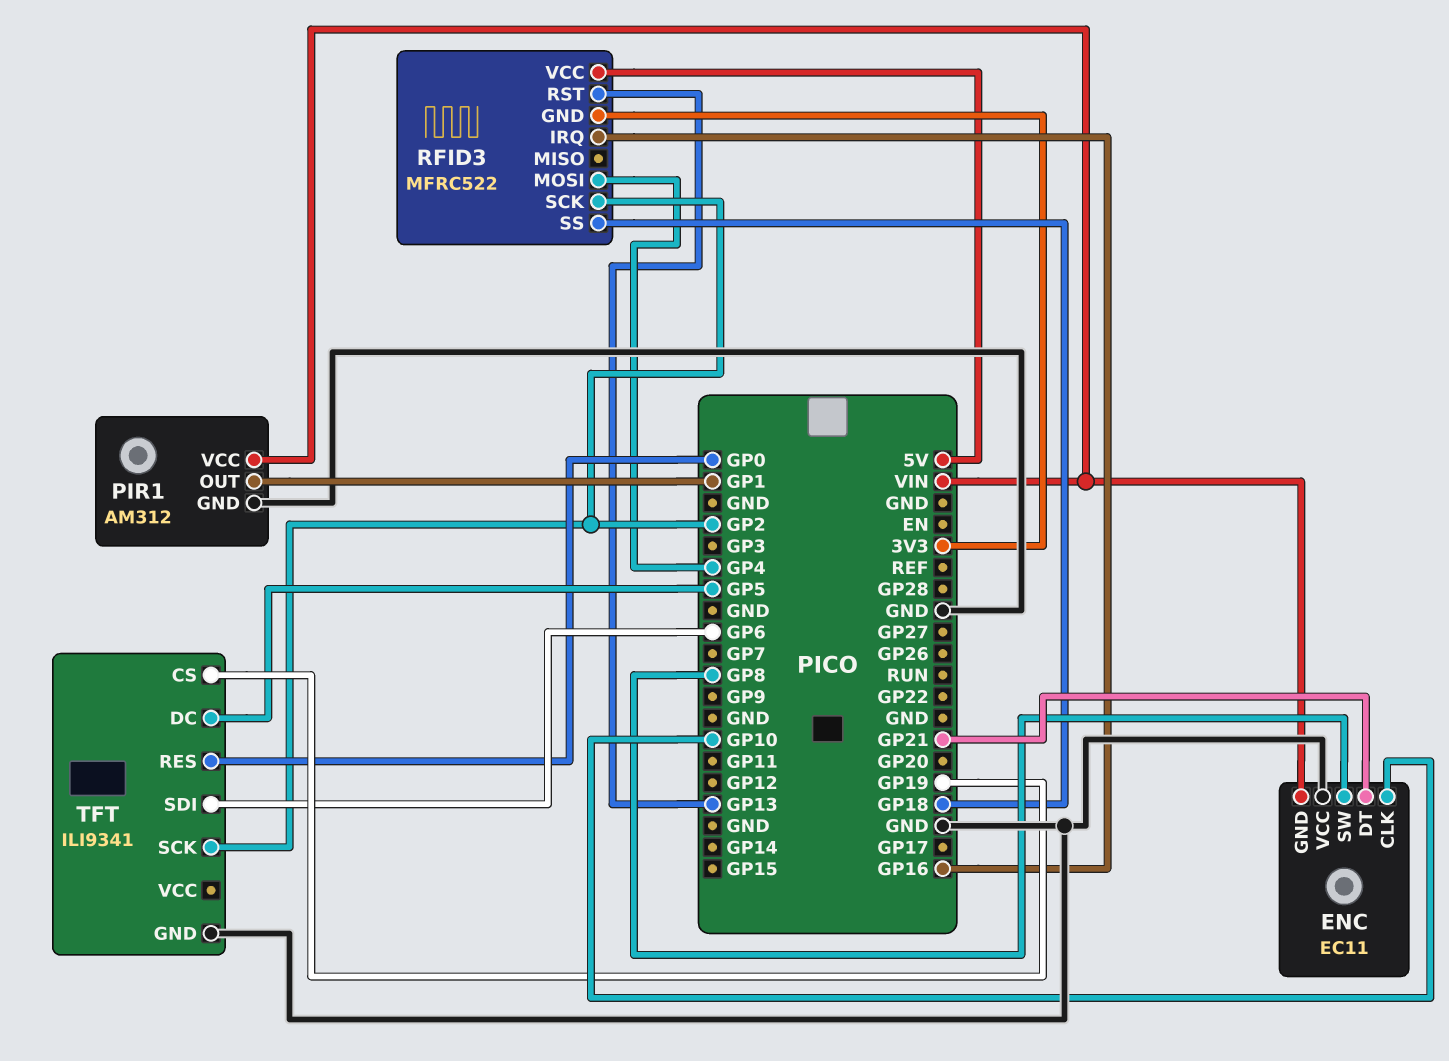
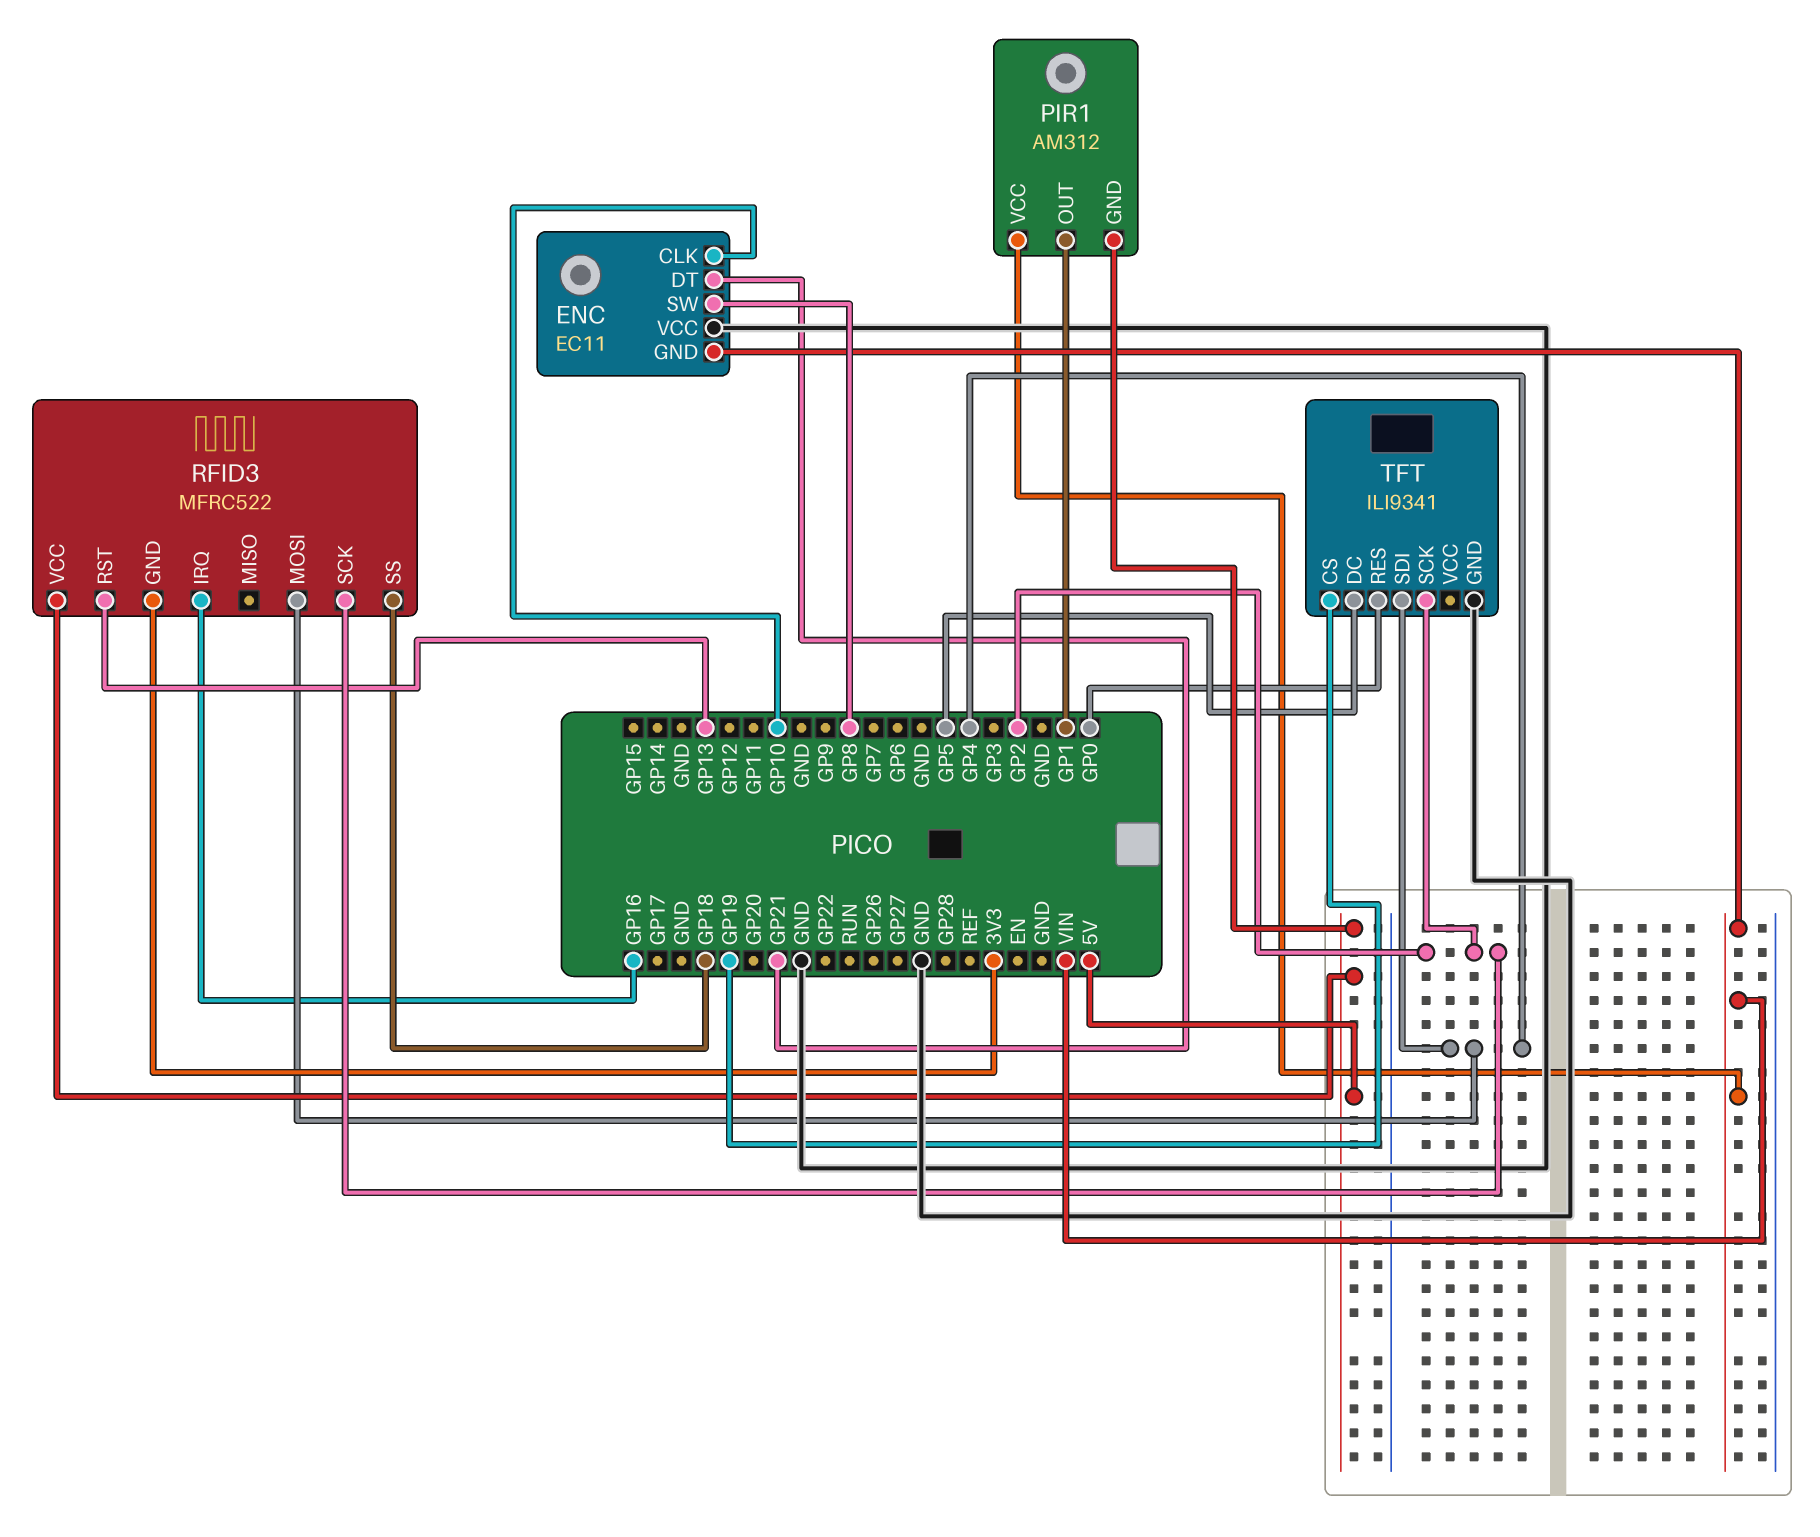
PIR1 pin GND: GND -> 5V
TFT pin SDI: GP6 -> GP4

